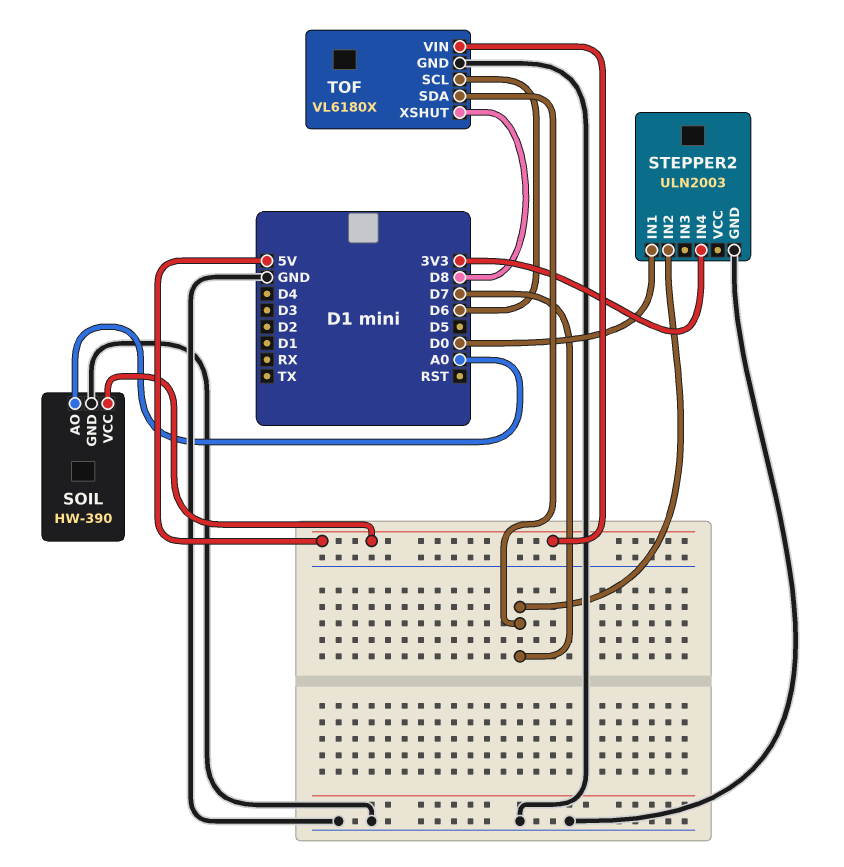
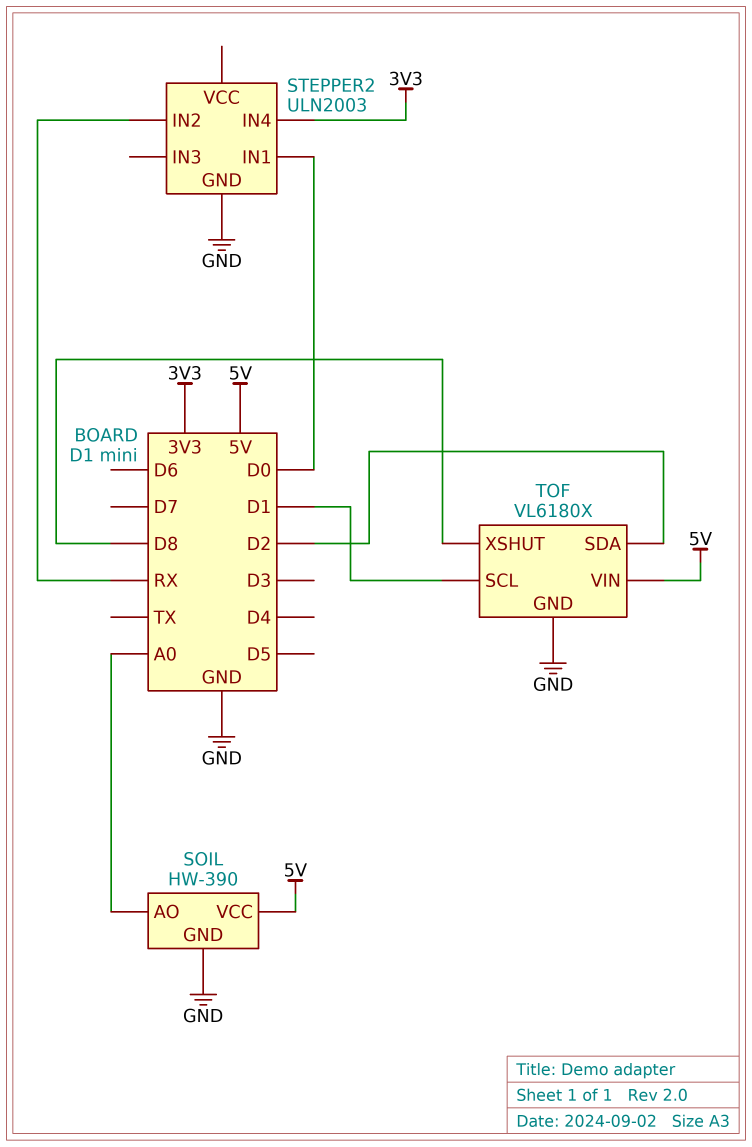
STEPPER2 pin IN2: D7 -> RX
TOF pin SCL: D6 -> D1
TOF pin SDA: D7 -> D2

